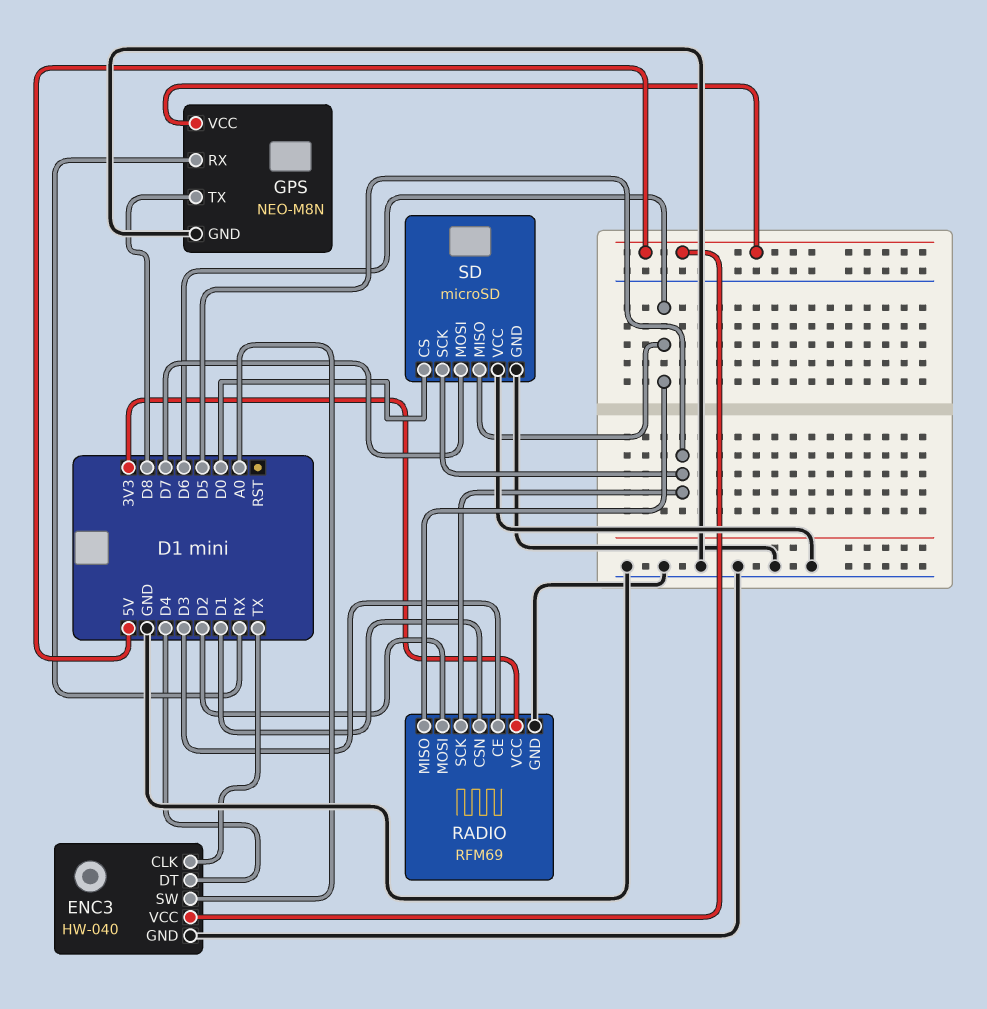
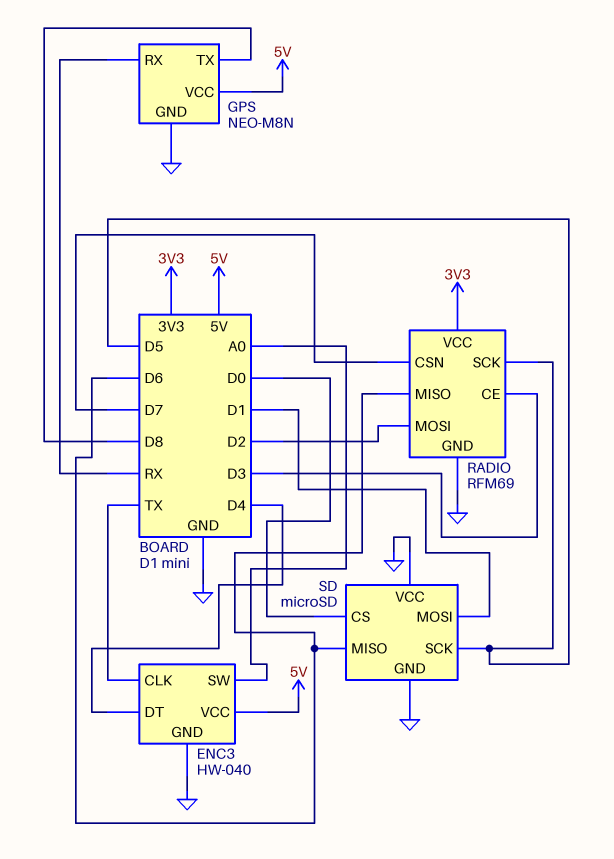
RADIO pin CSN: D1 -> D7
SD pin MOSI: D7 -> D1

